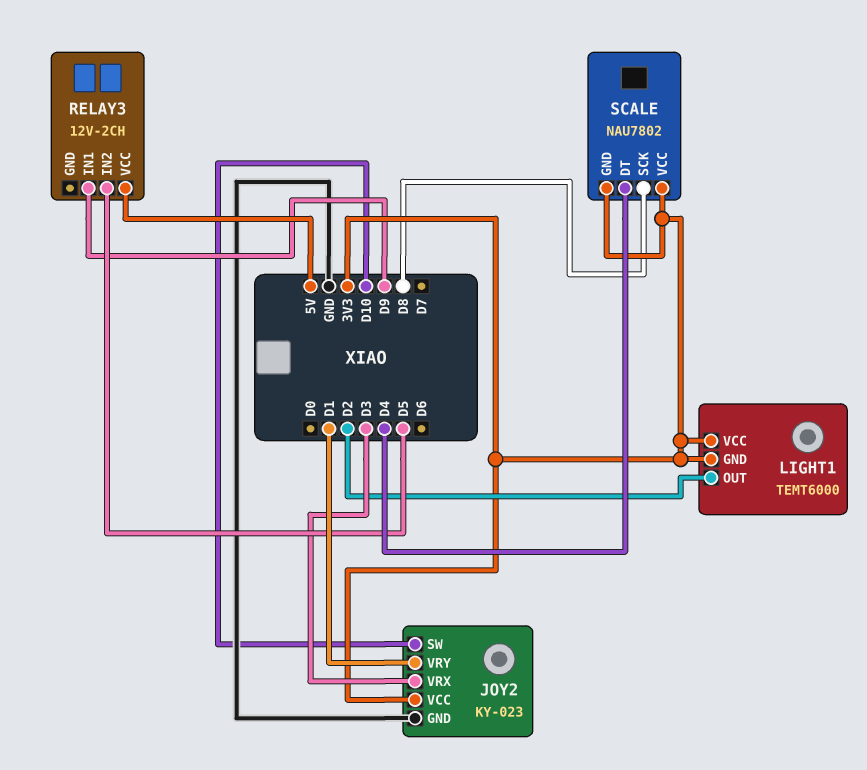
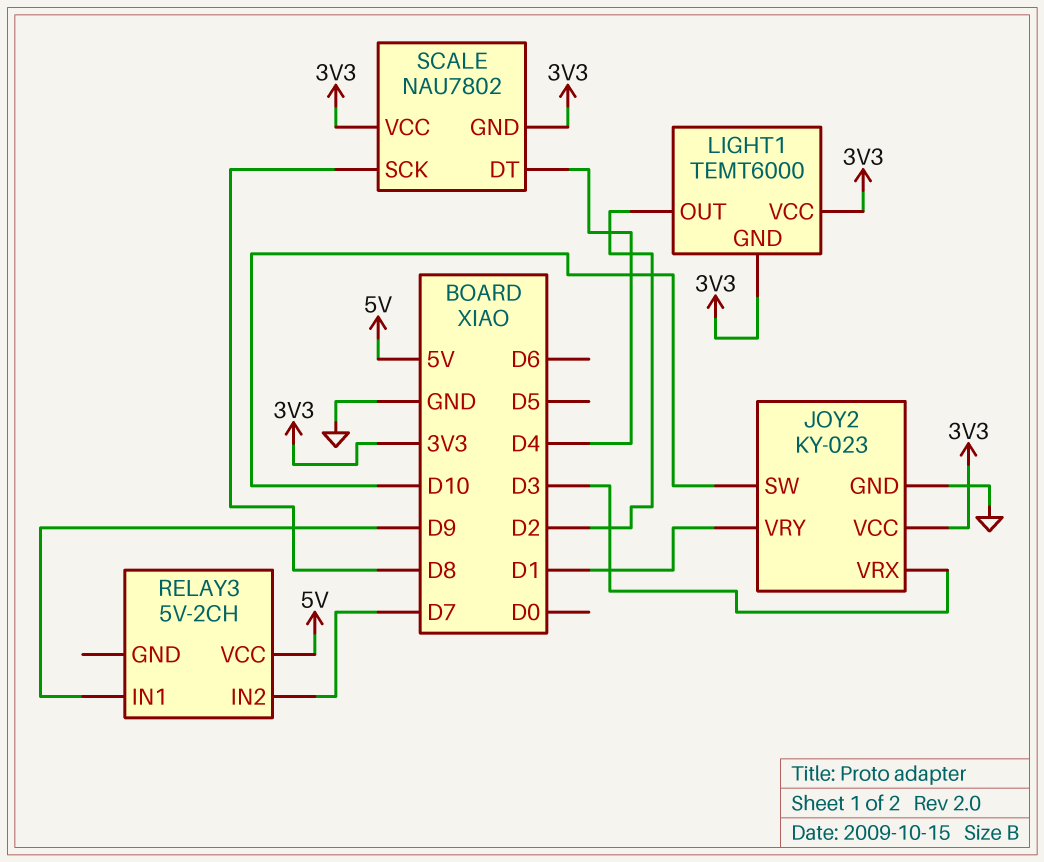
RELAY3: 12V-2CH -> 5V-2CH
RELAY3 pin IN2: D5 -> D7

